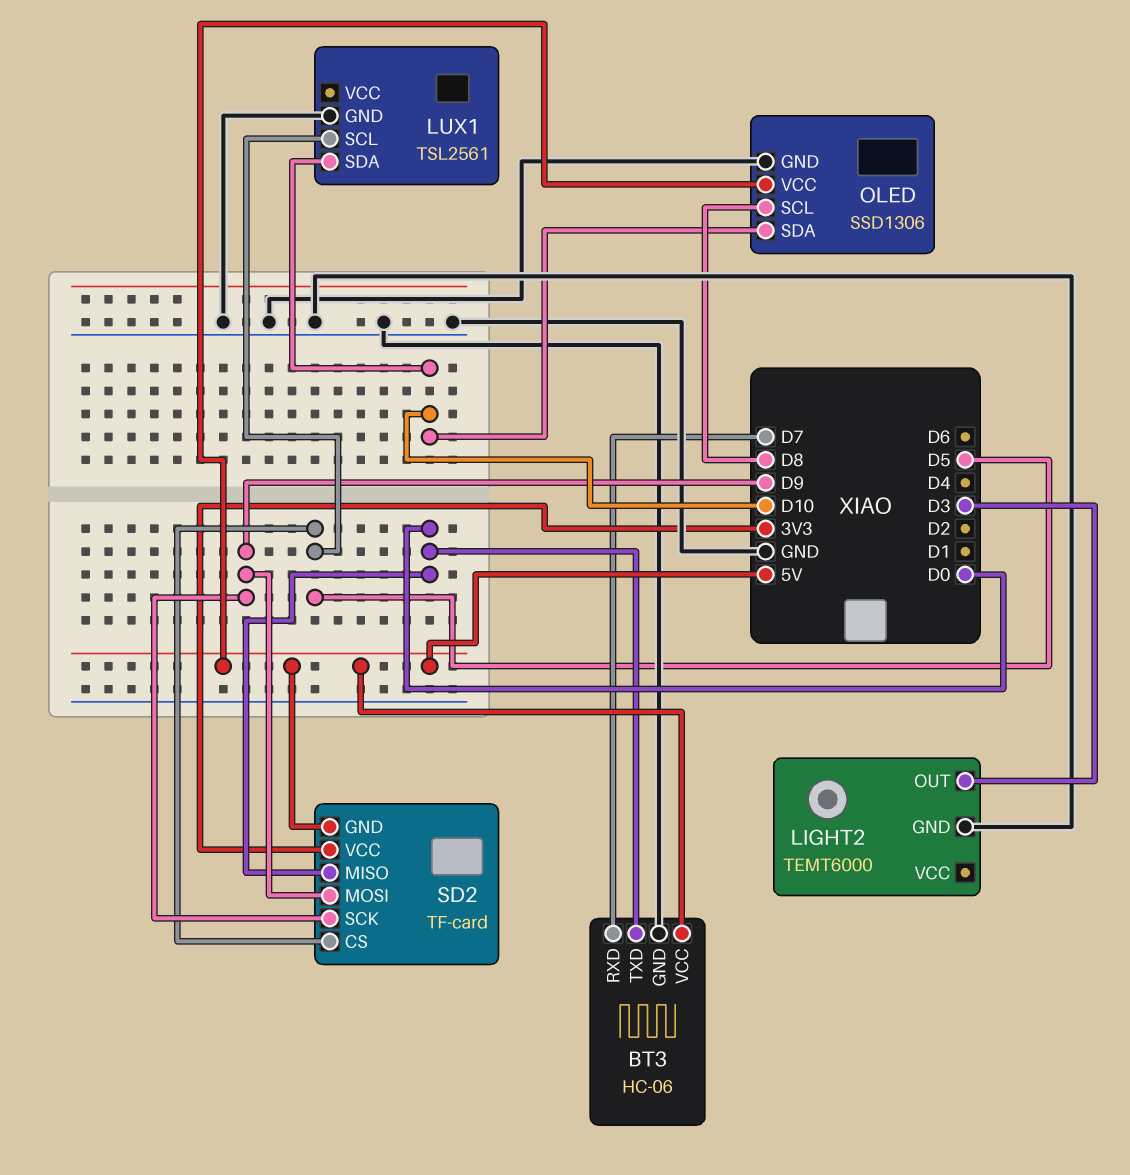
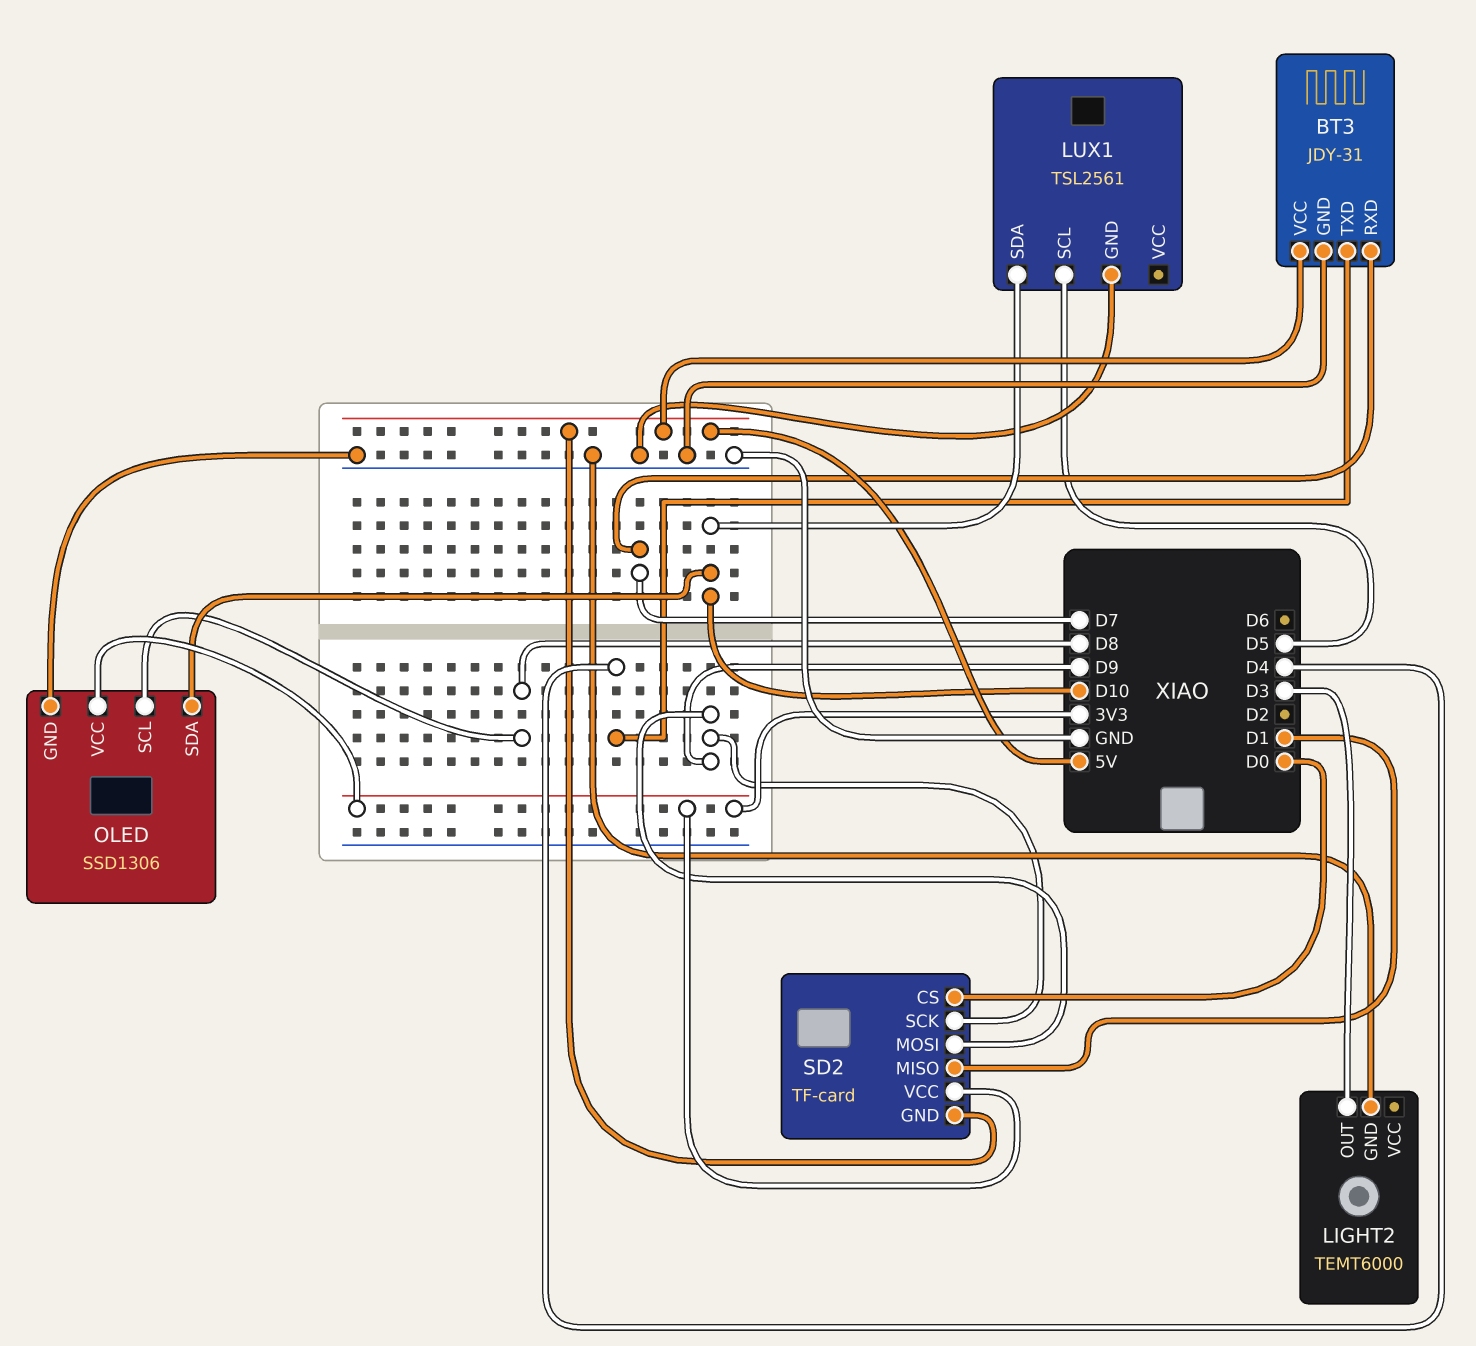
BT3: HC-06 -> JDY-31
BT3 pin TXD: D0 -> D4
OLED pin VCC: 5V -> 3V3
SD2 pin CS: D5 -> D0
SD2 pin MISO: D0 -> D1

